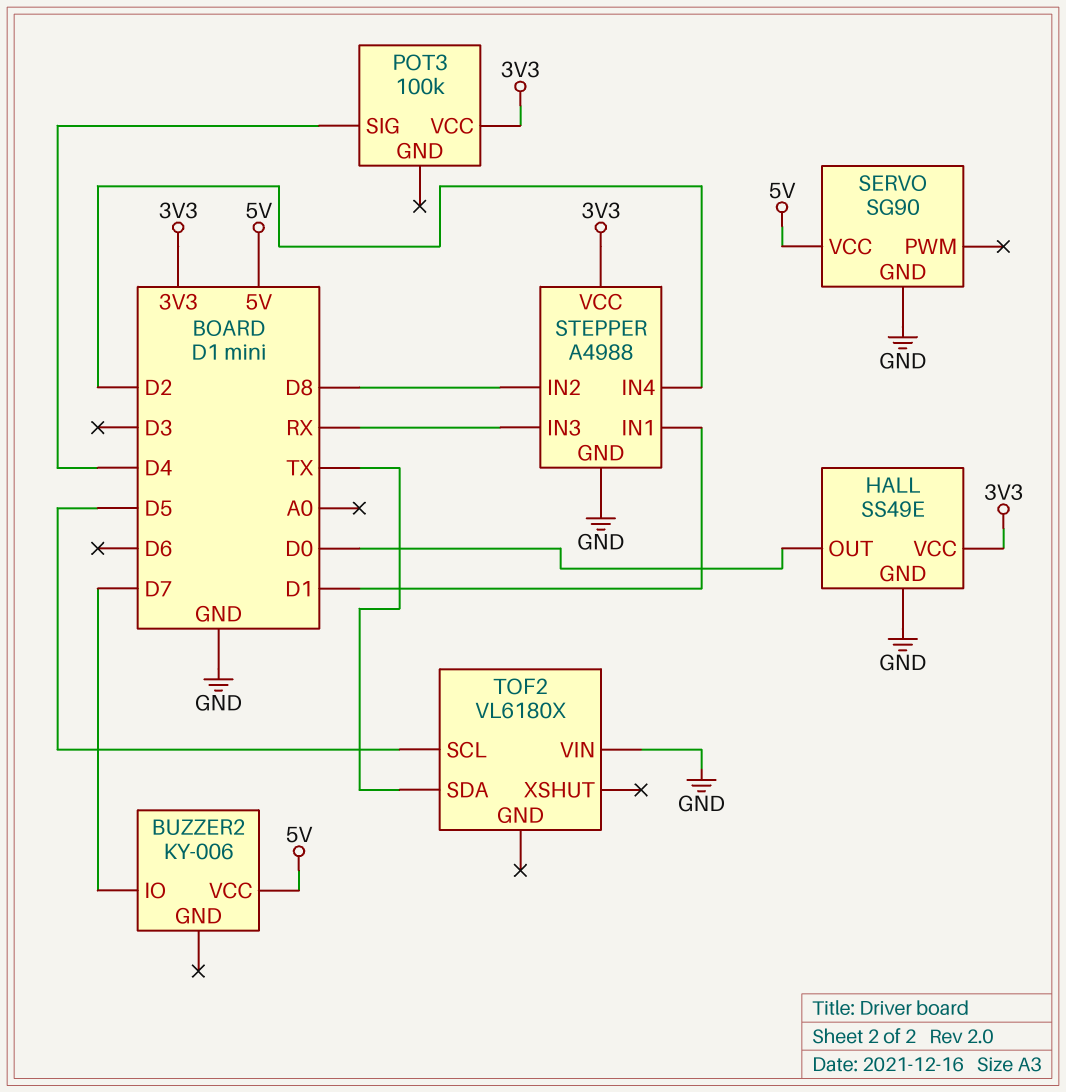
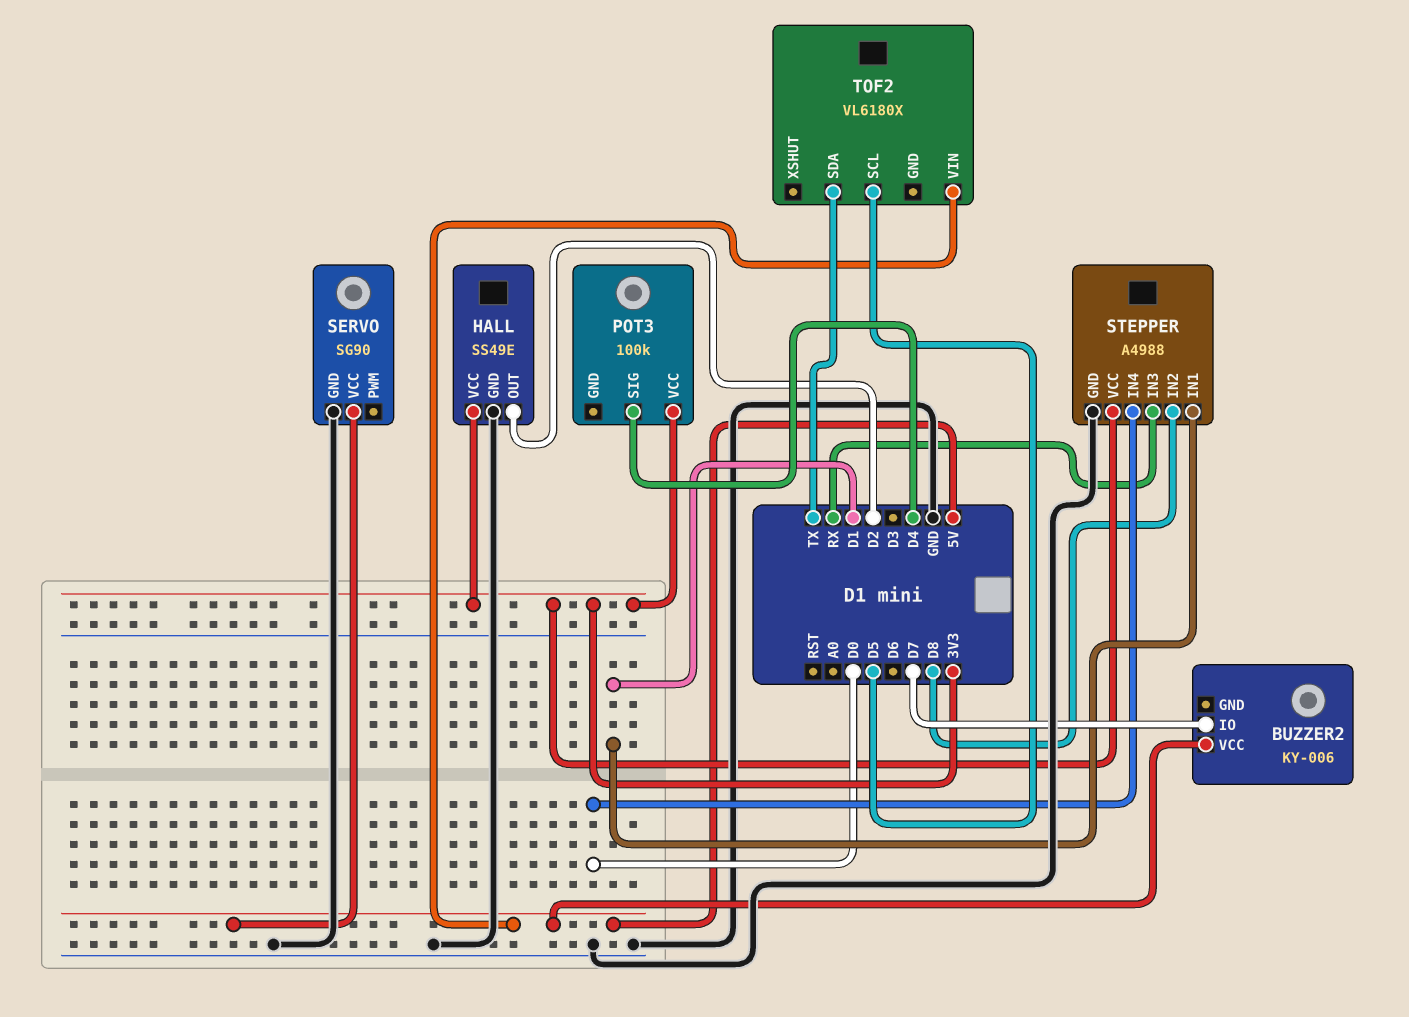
HALL pin OUT: D0 -> D2
STEPPER pin IN4: D2 -> D0
TOF2 pin VIN: GND -> 5V

